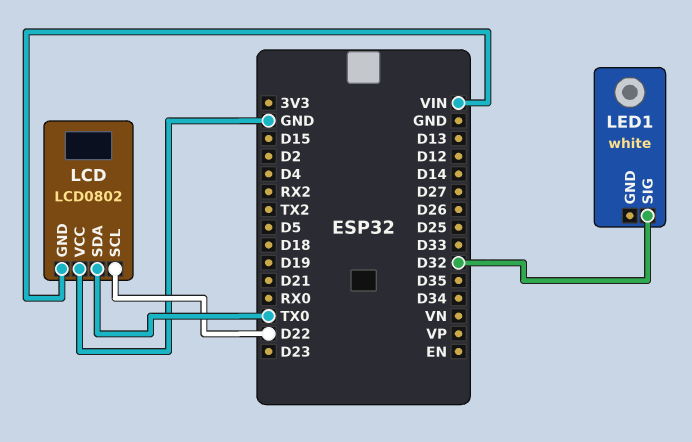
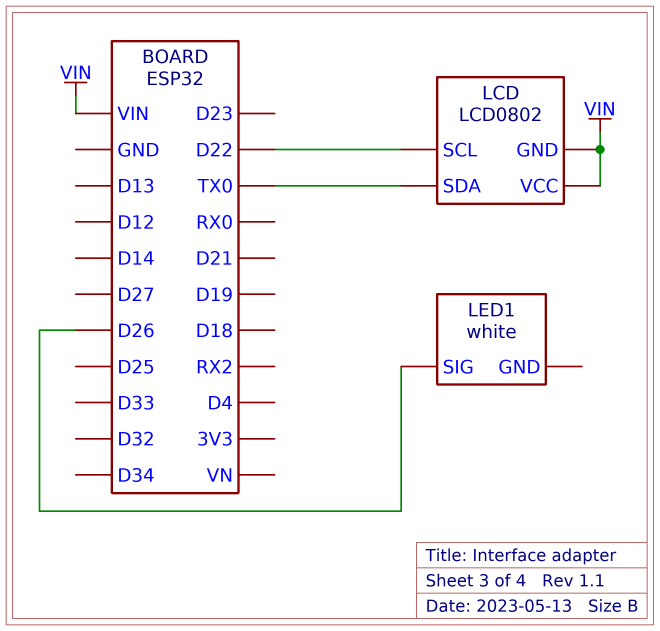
LCD pin VCC: GND -> VIN
LED1 pin SIG: D32 -> D26

